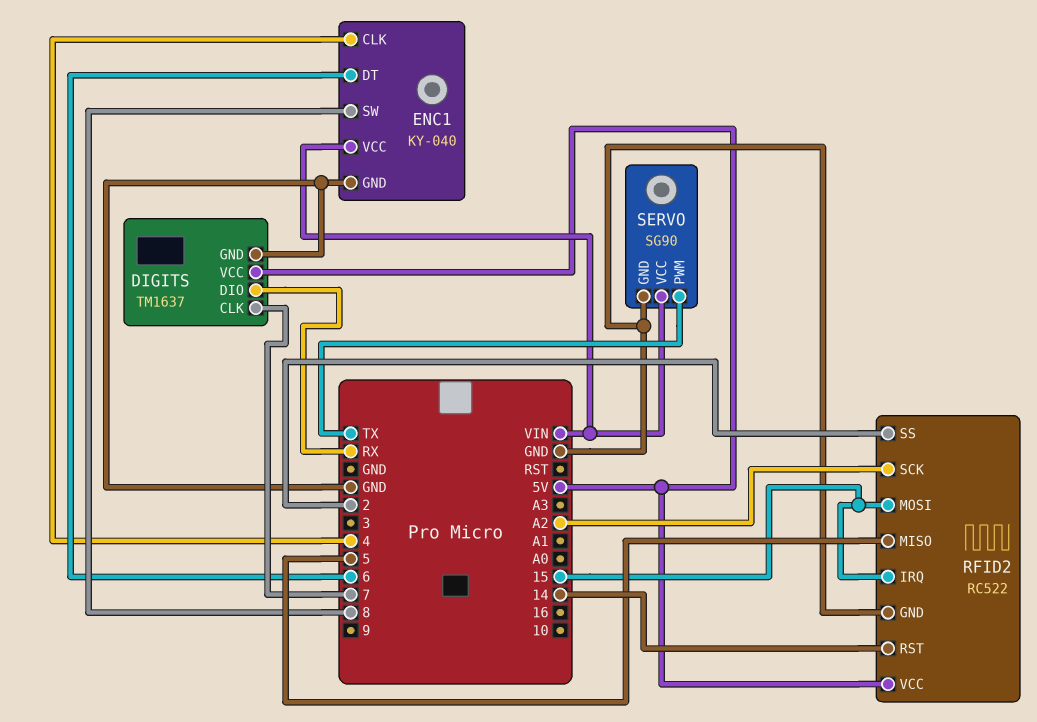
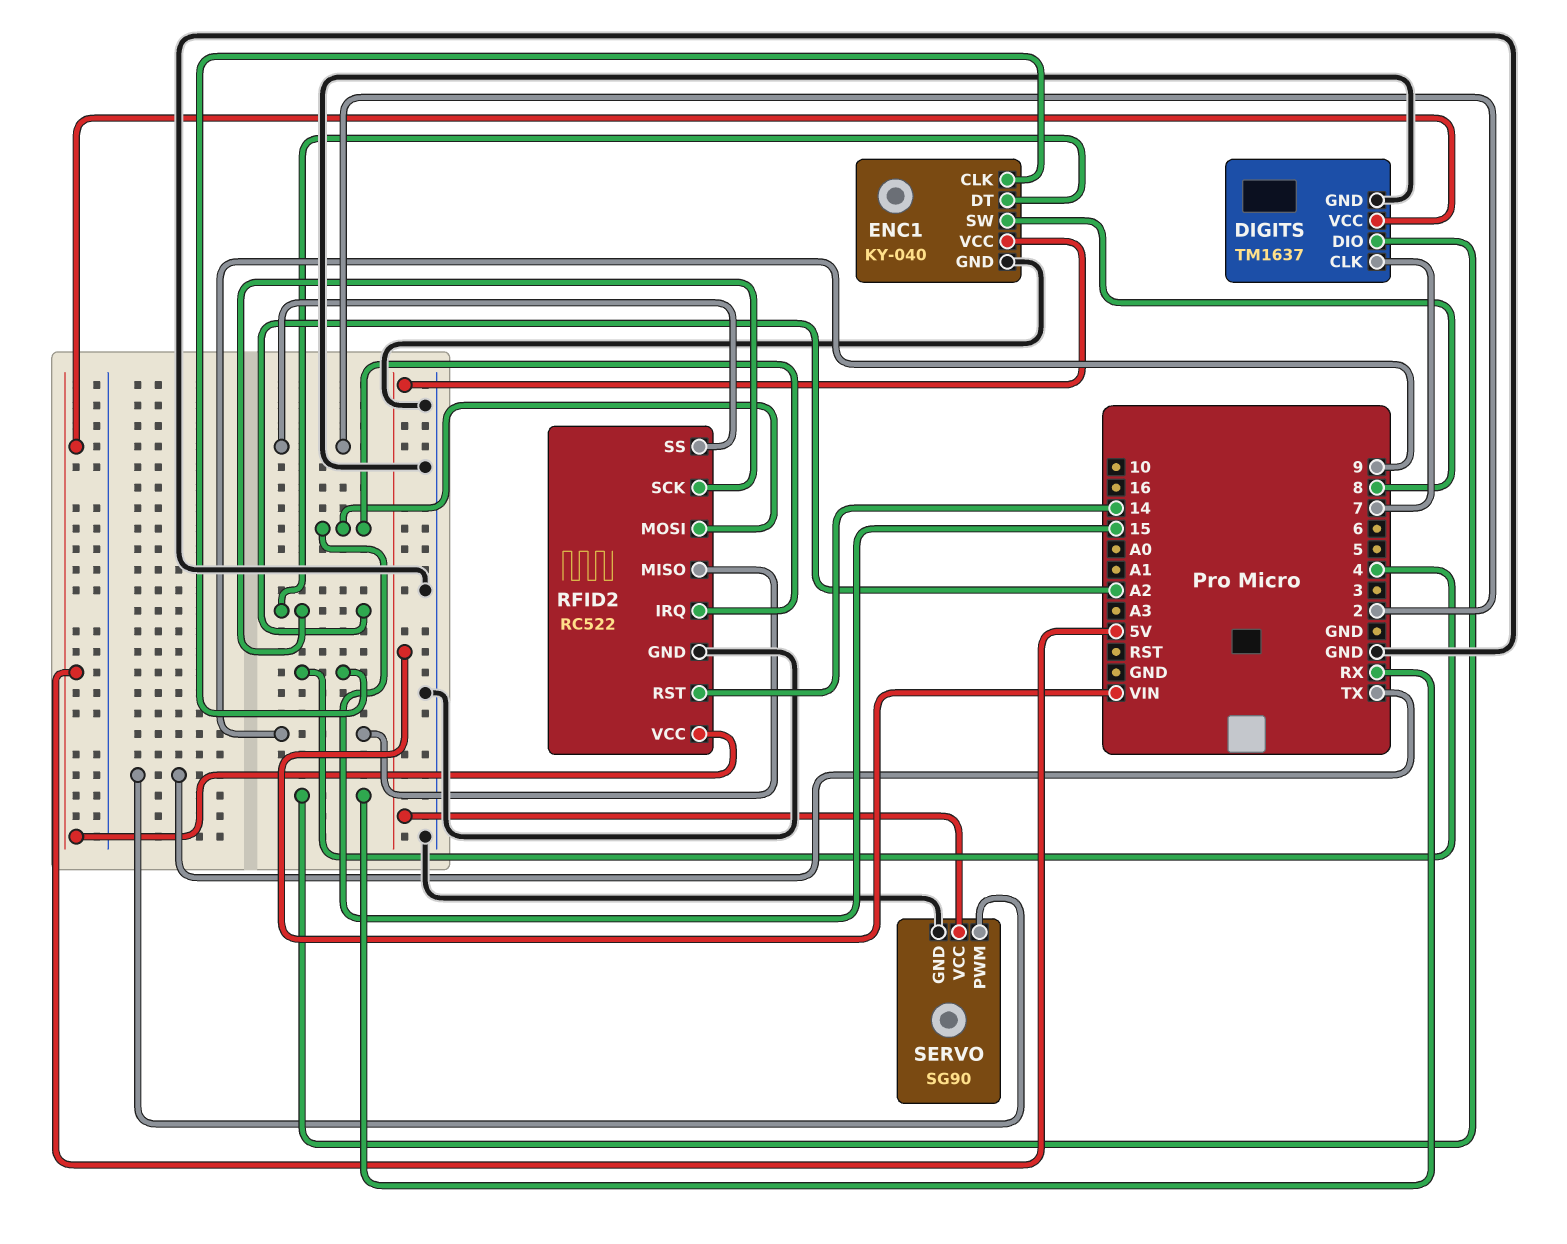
ENC1 pin DT: 6 -> A2
RFID2 pin MISO: 5 -> 9

